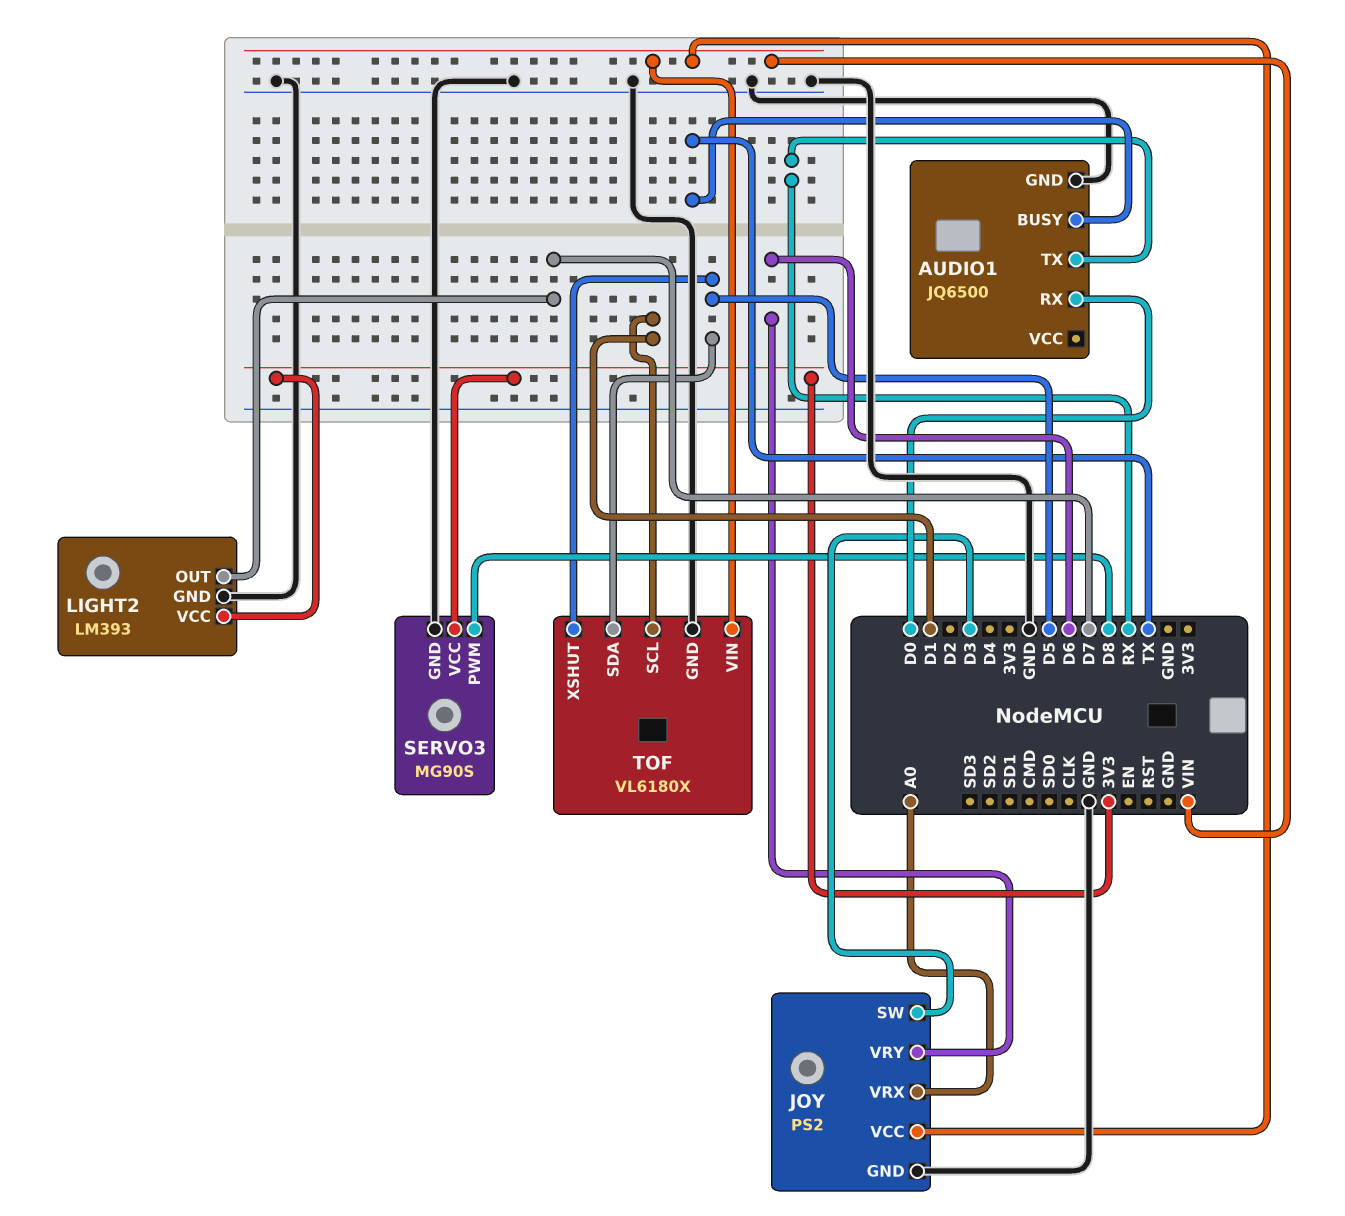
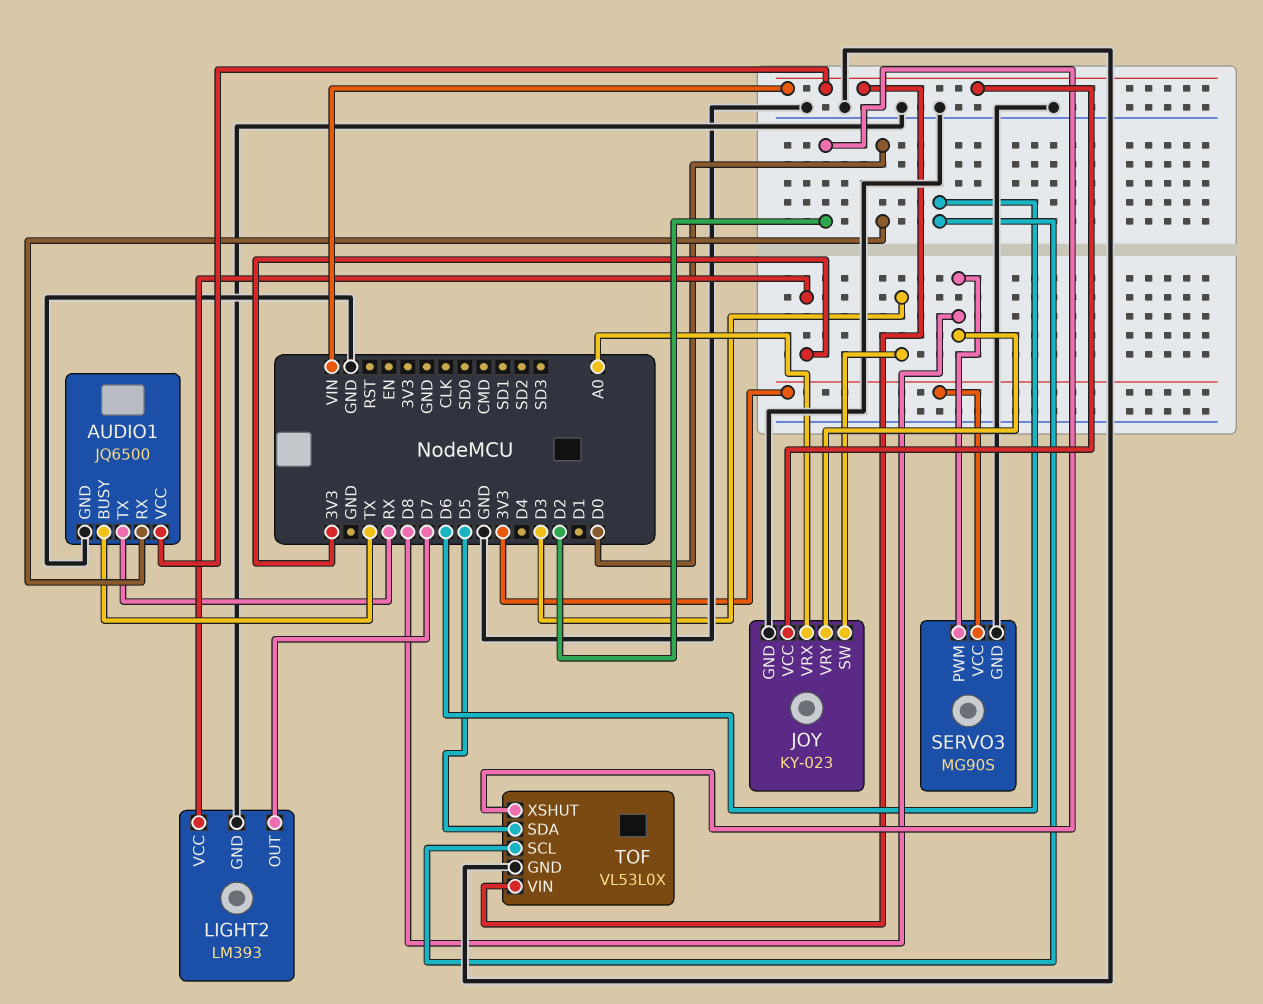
AUDIO1 pin VCC: none -> VIN
JOY: PS2 -> KY-023
JOY pin VRY: D6 -> D8
TOF: VL6180X -> VL53L0X
TOF pin SCL: D1 -> D6
TOF pin XSHUT: D5 -> D2

